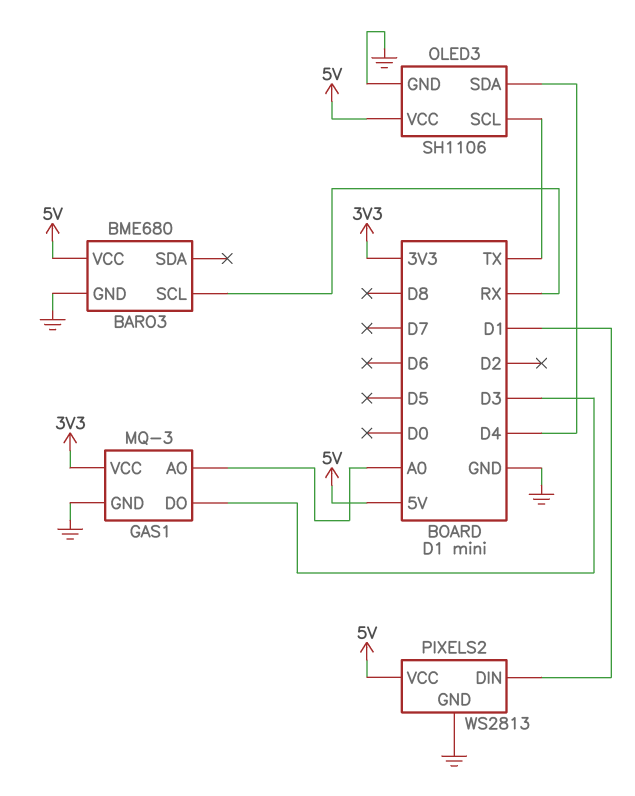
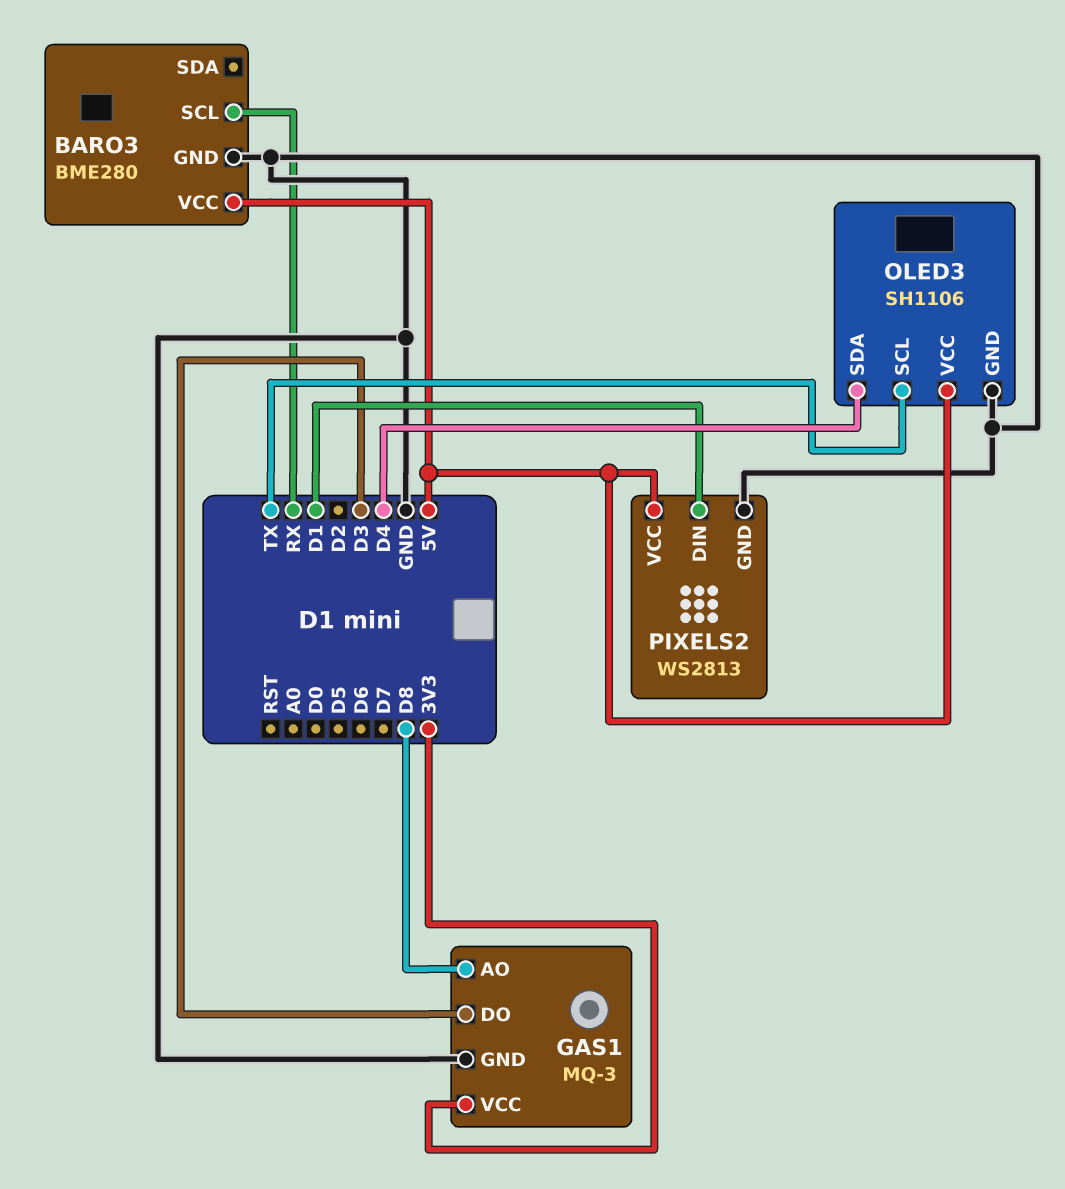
BARO3: BME680 -> BME280
GAS1 pin AO: A0 -> D8

